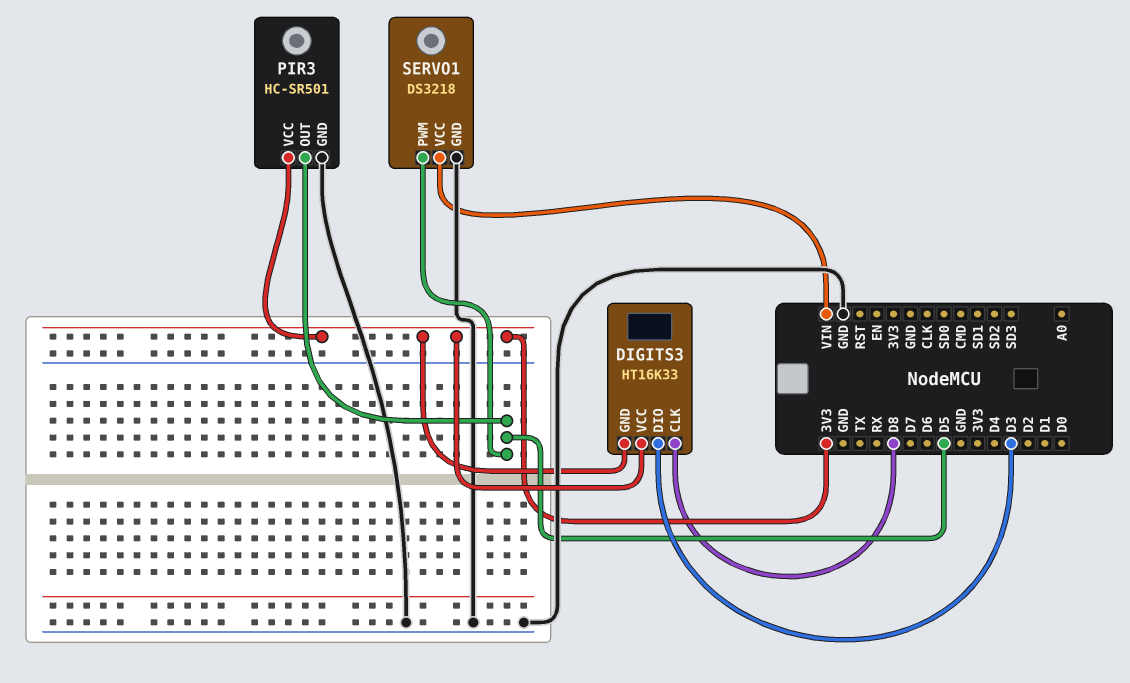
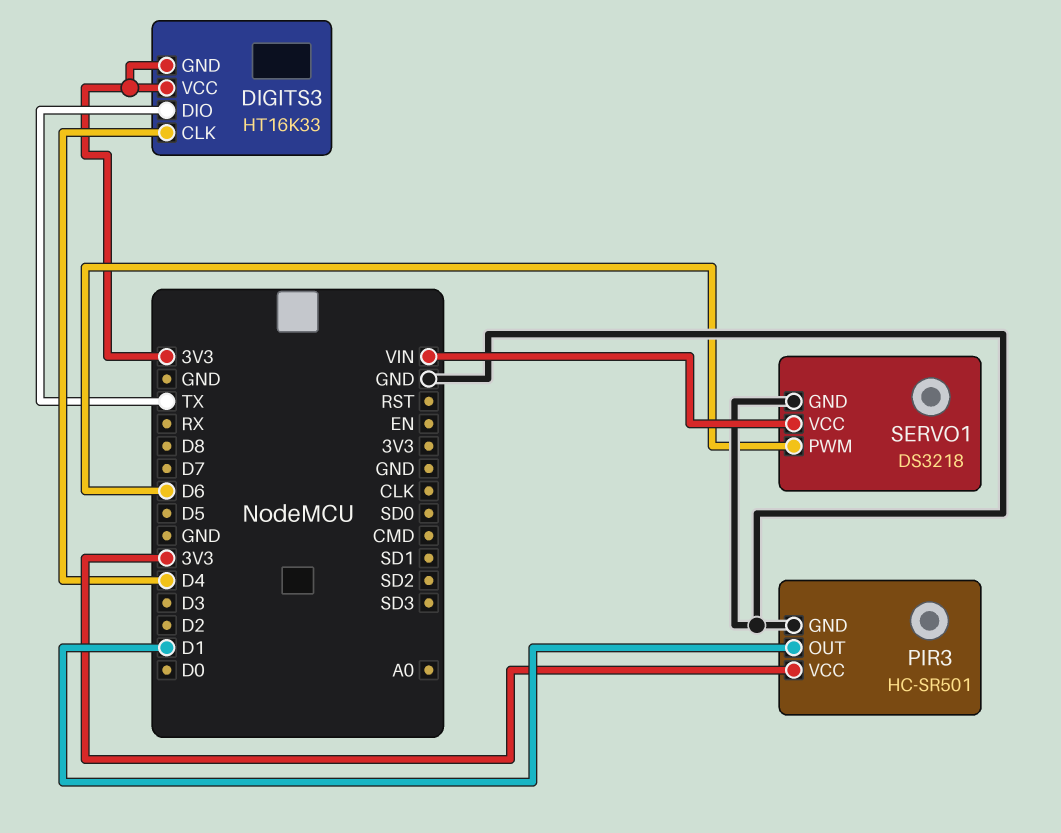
DIGITS3 pin CLK: D8 -> D4
DIGITS3 pin DIO: D3 -> TX
PIR3 pin OUT: D5 -> D1
SERVO1 pin PWM: D5 -> D6

